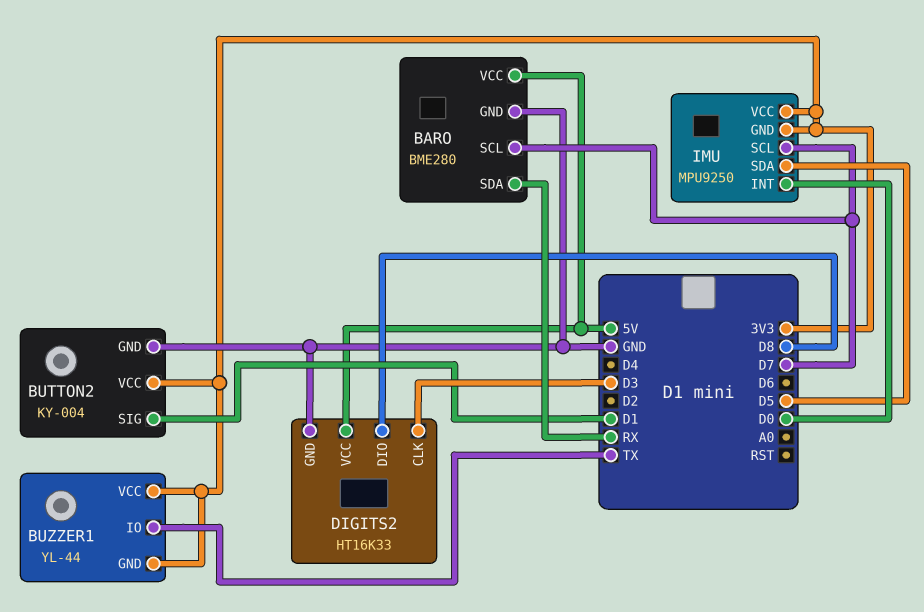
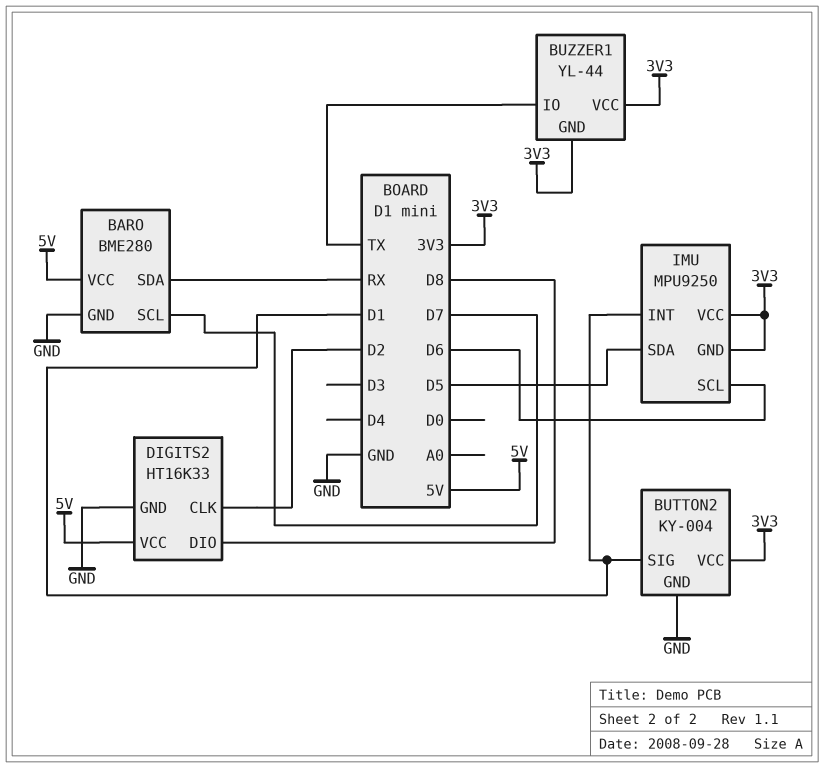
DIGITS2 pin CLK: D3 -> D2
IMU pin INT: D0 -> D1
IMU pin SCL: D7 -> D6

